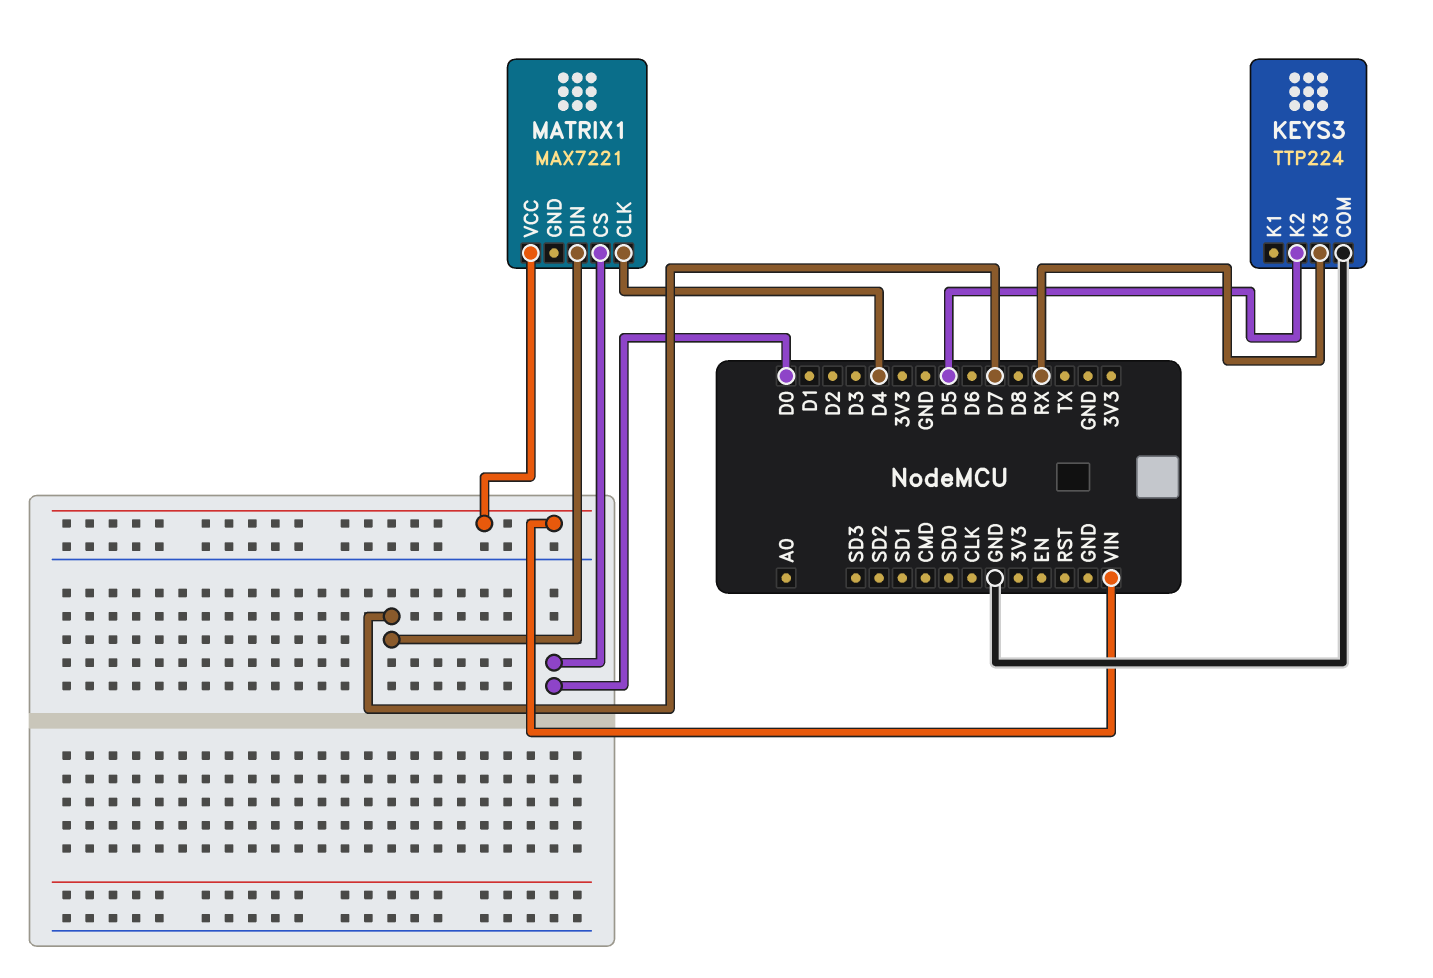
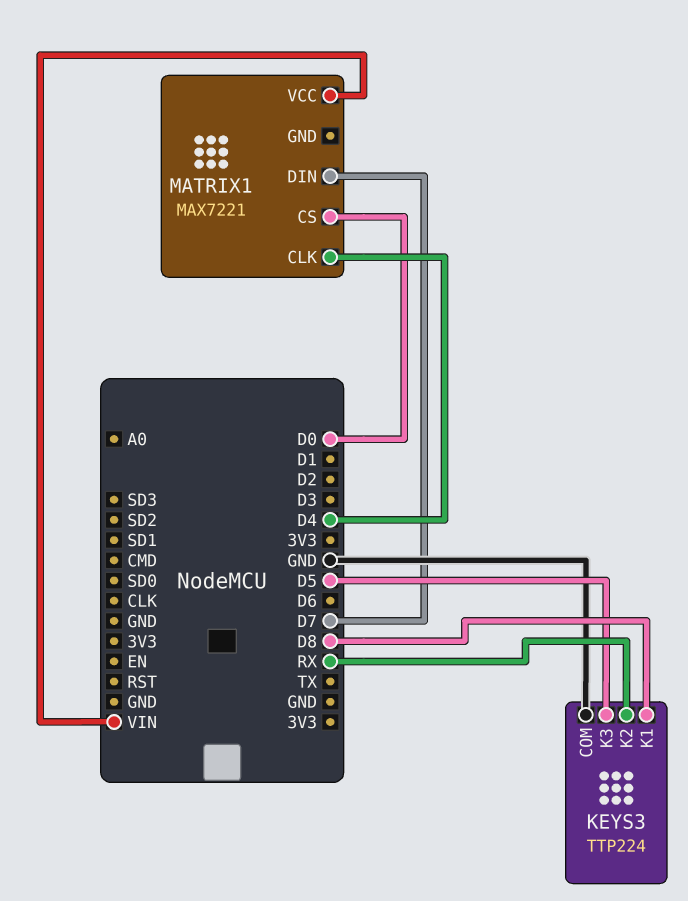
KEYS3 pin K1: none -> D8
KEYS3 pin K2: D5 -> RX
KEYS3 pin K3: RX -> D5

